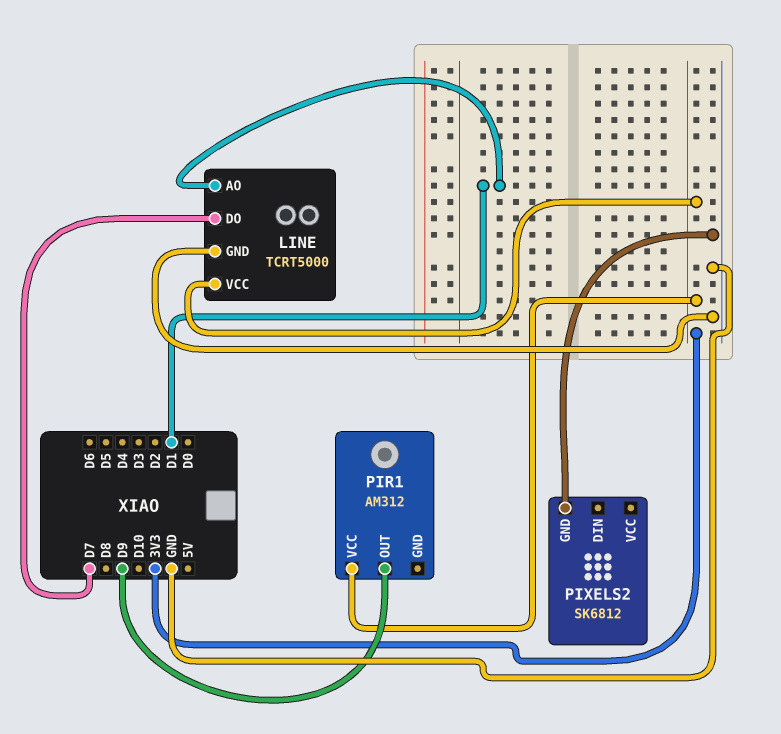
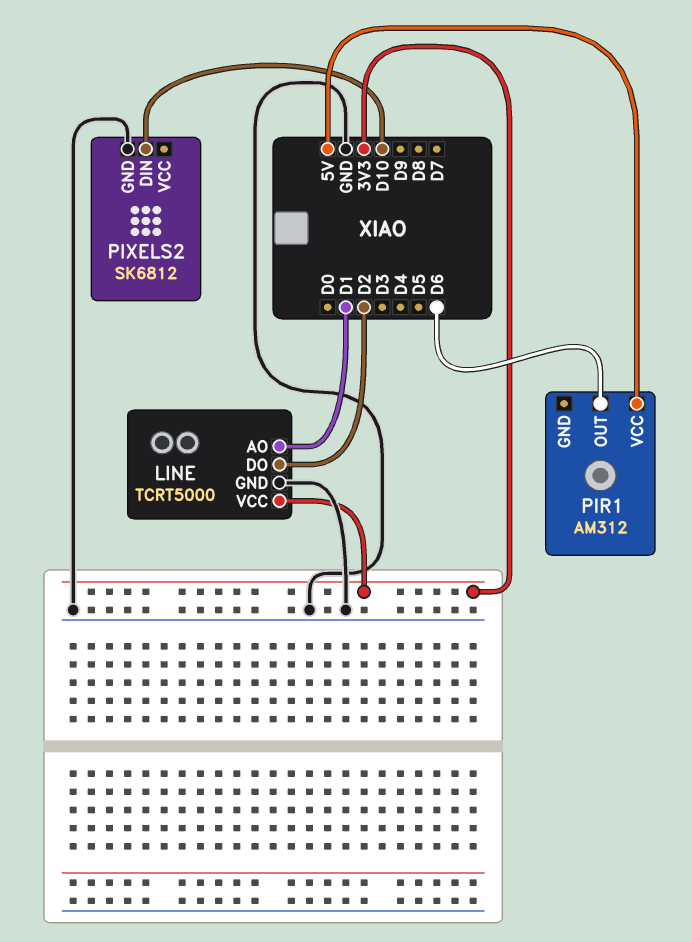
LINE pin DO: D7 -> D2
PIR1 pin OUT: D9 -> D6
PIR1 pin VCC: 3V3 -> 5V
PIXELS2 pin DIN: none -> D10

